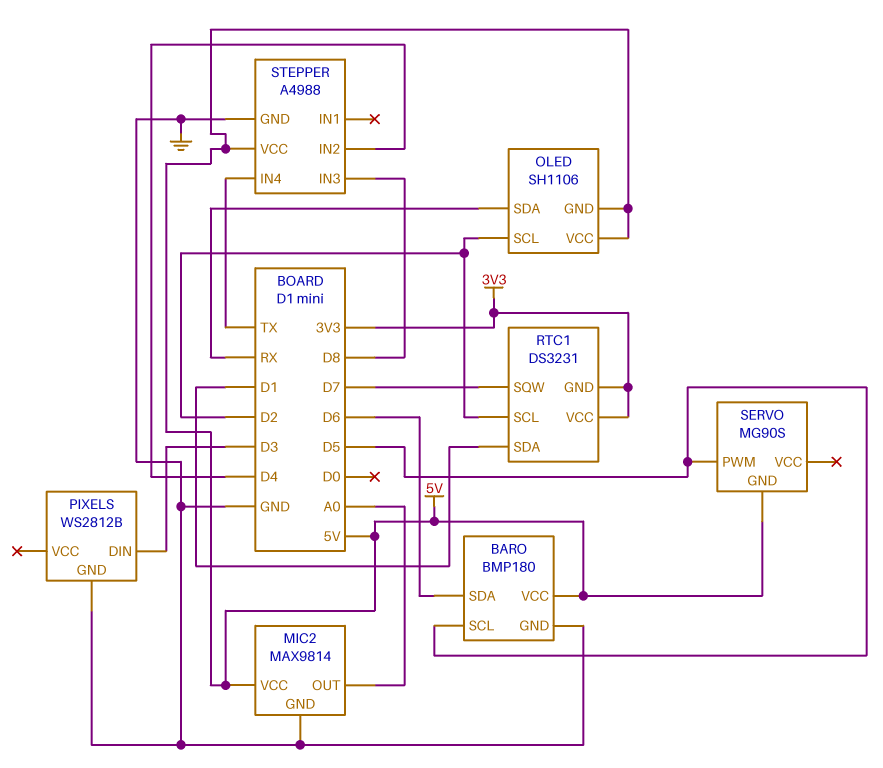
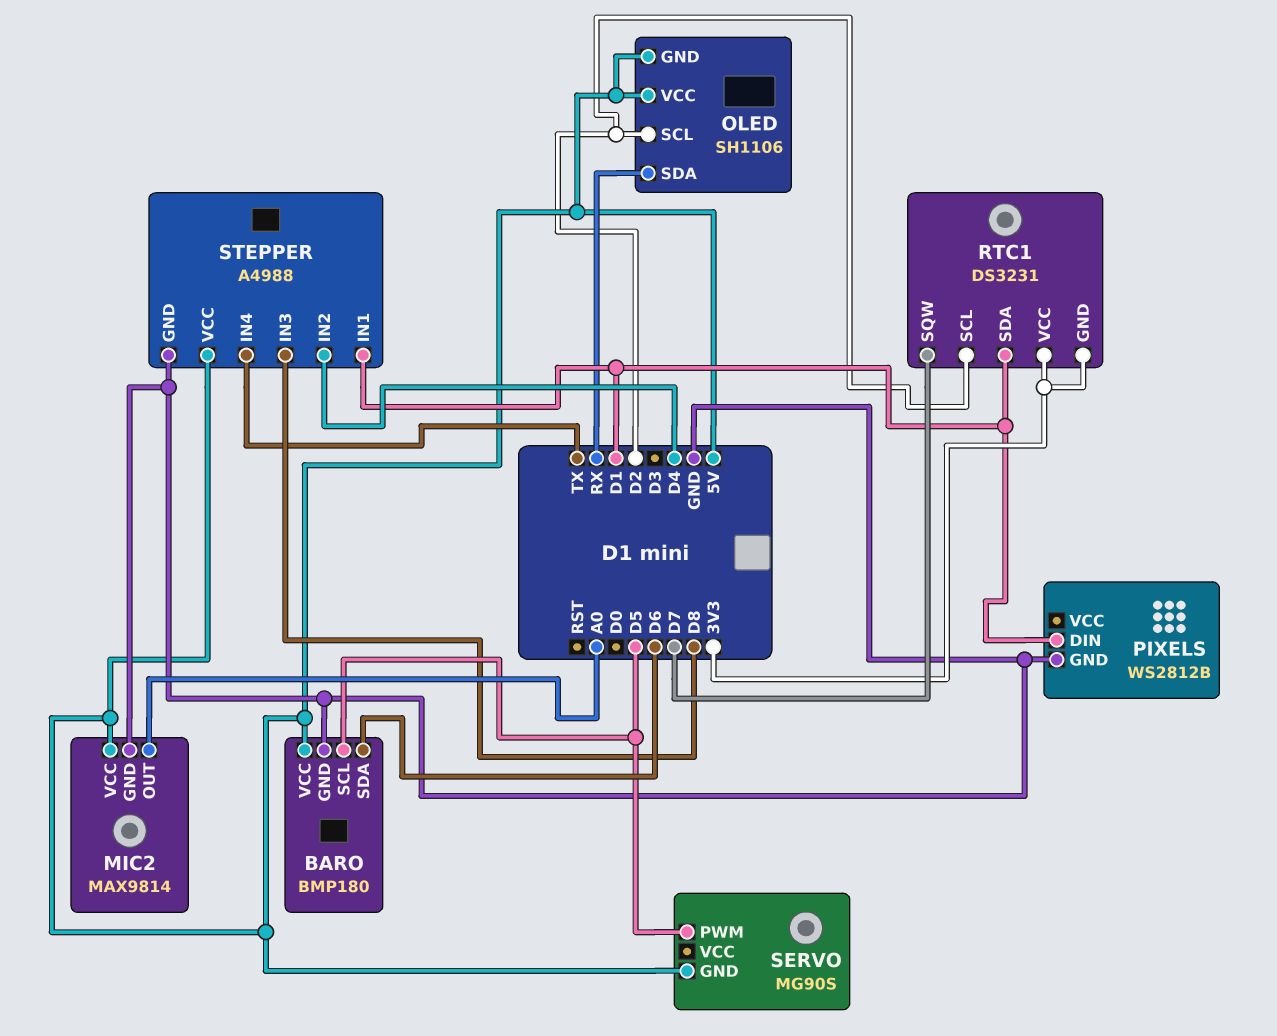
PIXELS pin DIN: D3 -> D1
STEPPER pin IN1: none -> D1

